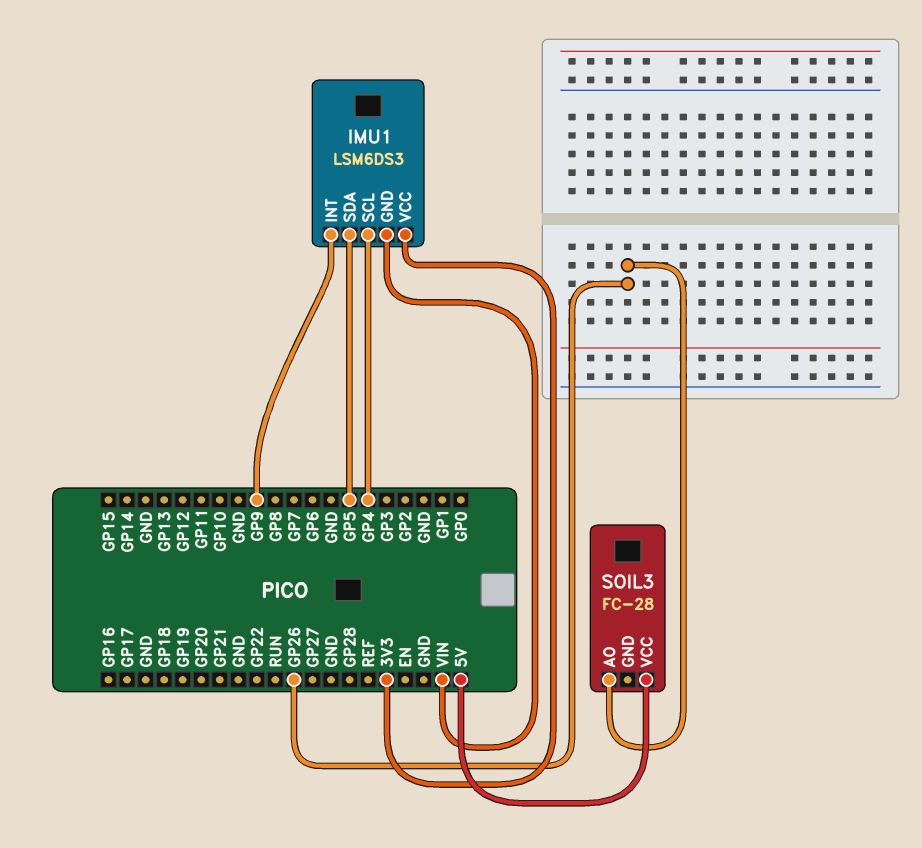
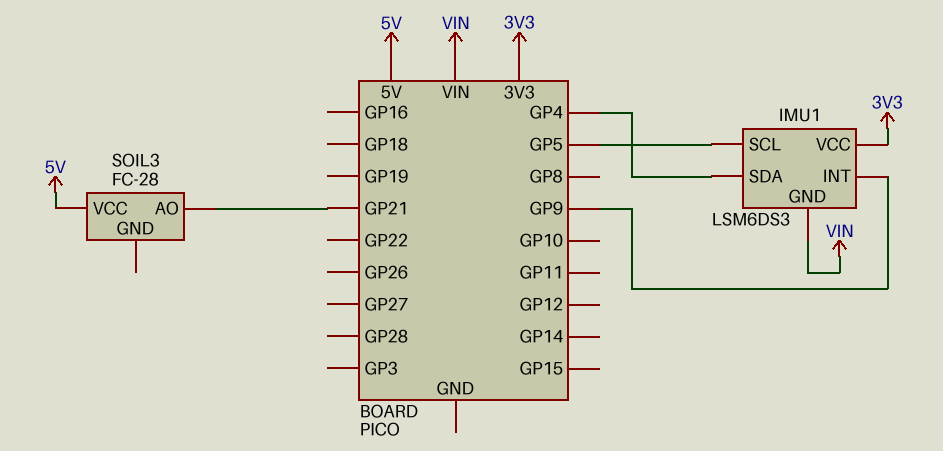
IMU1 pin SCL: GP4 -> GP5
IMU1 pin SDA: GP5 -> GP4
SOIL3 pin AO: GP26 -> GP21

